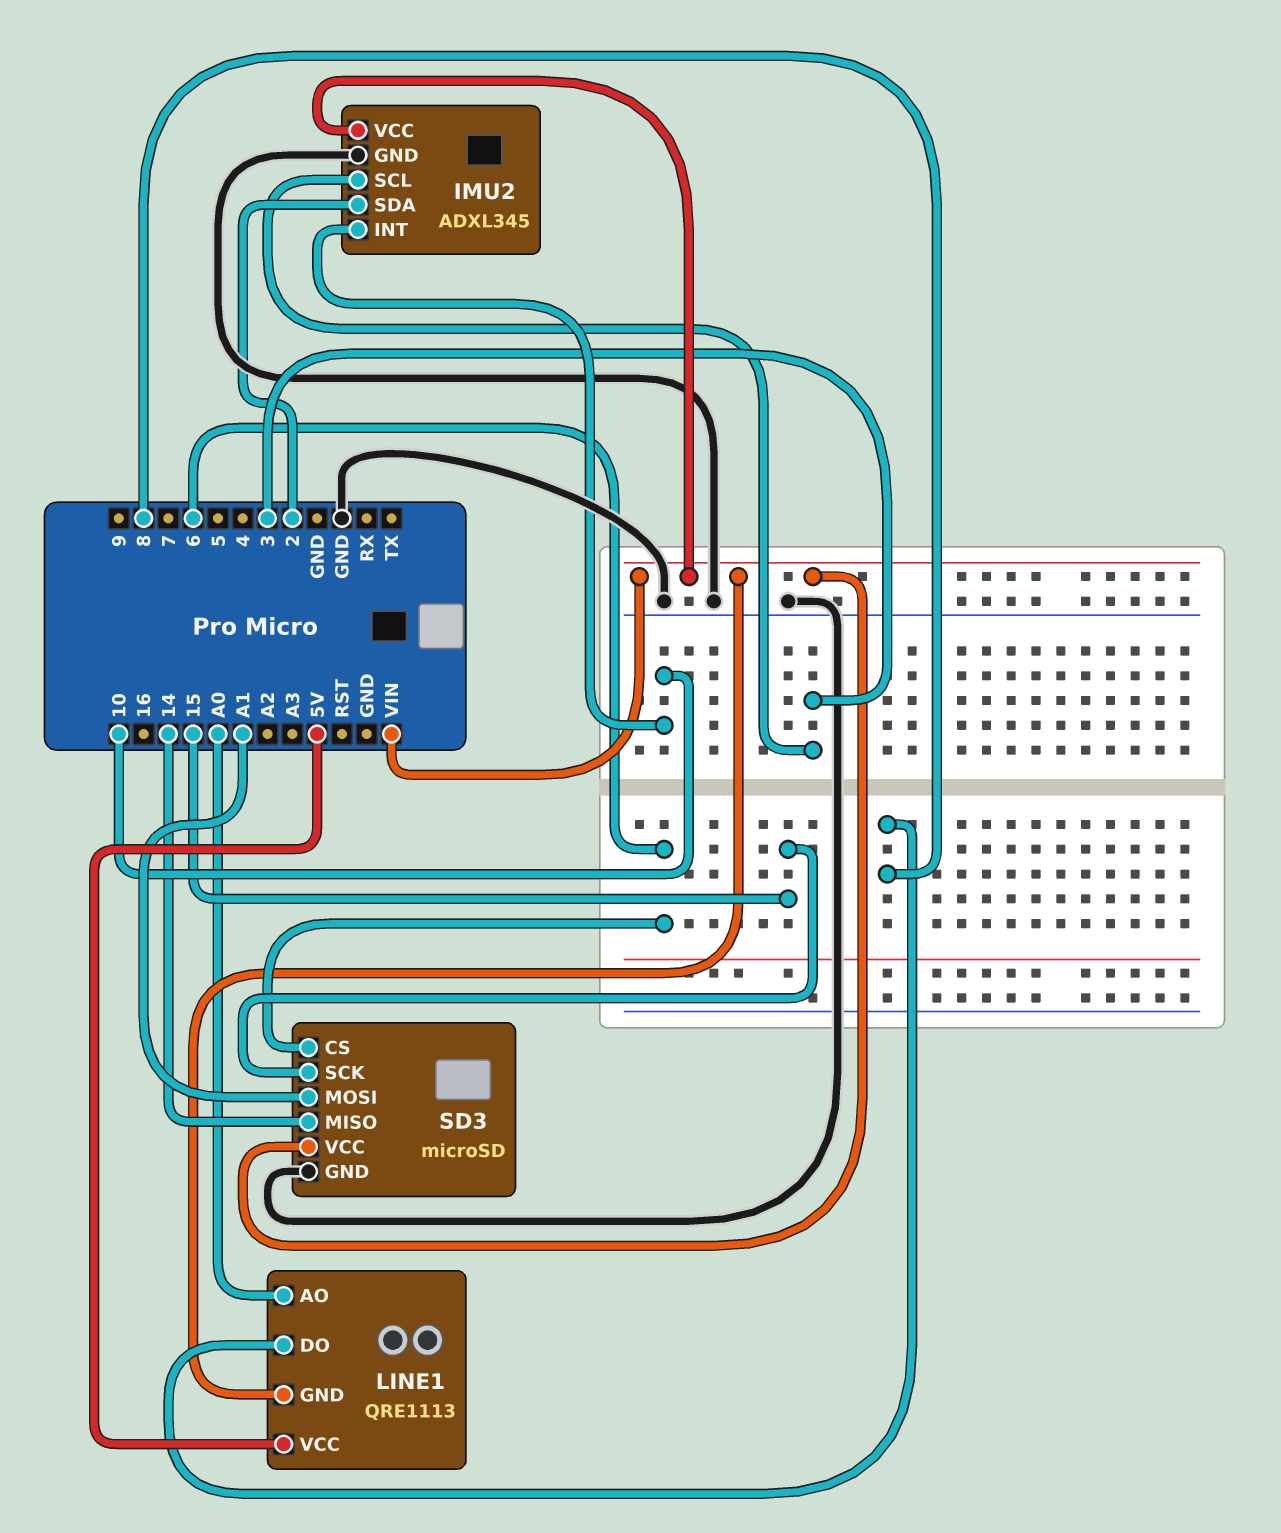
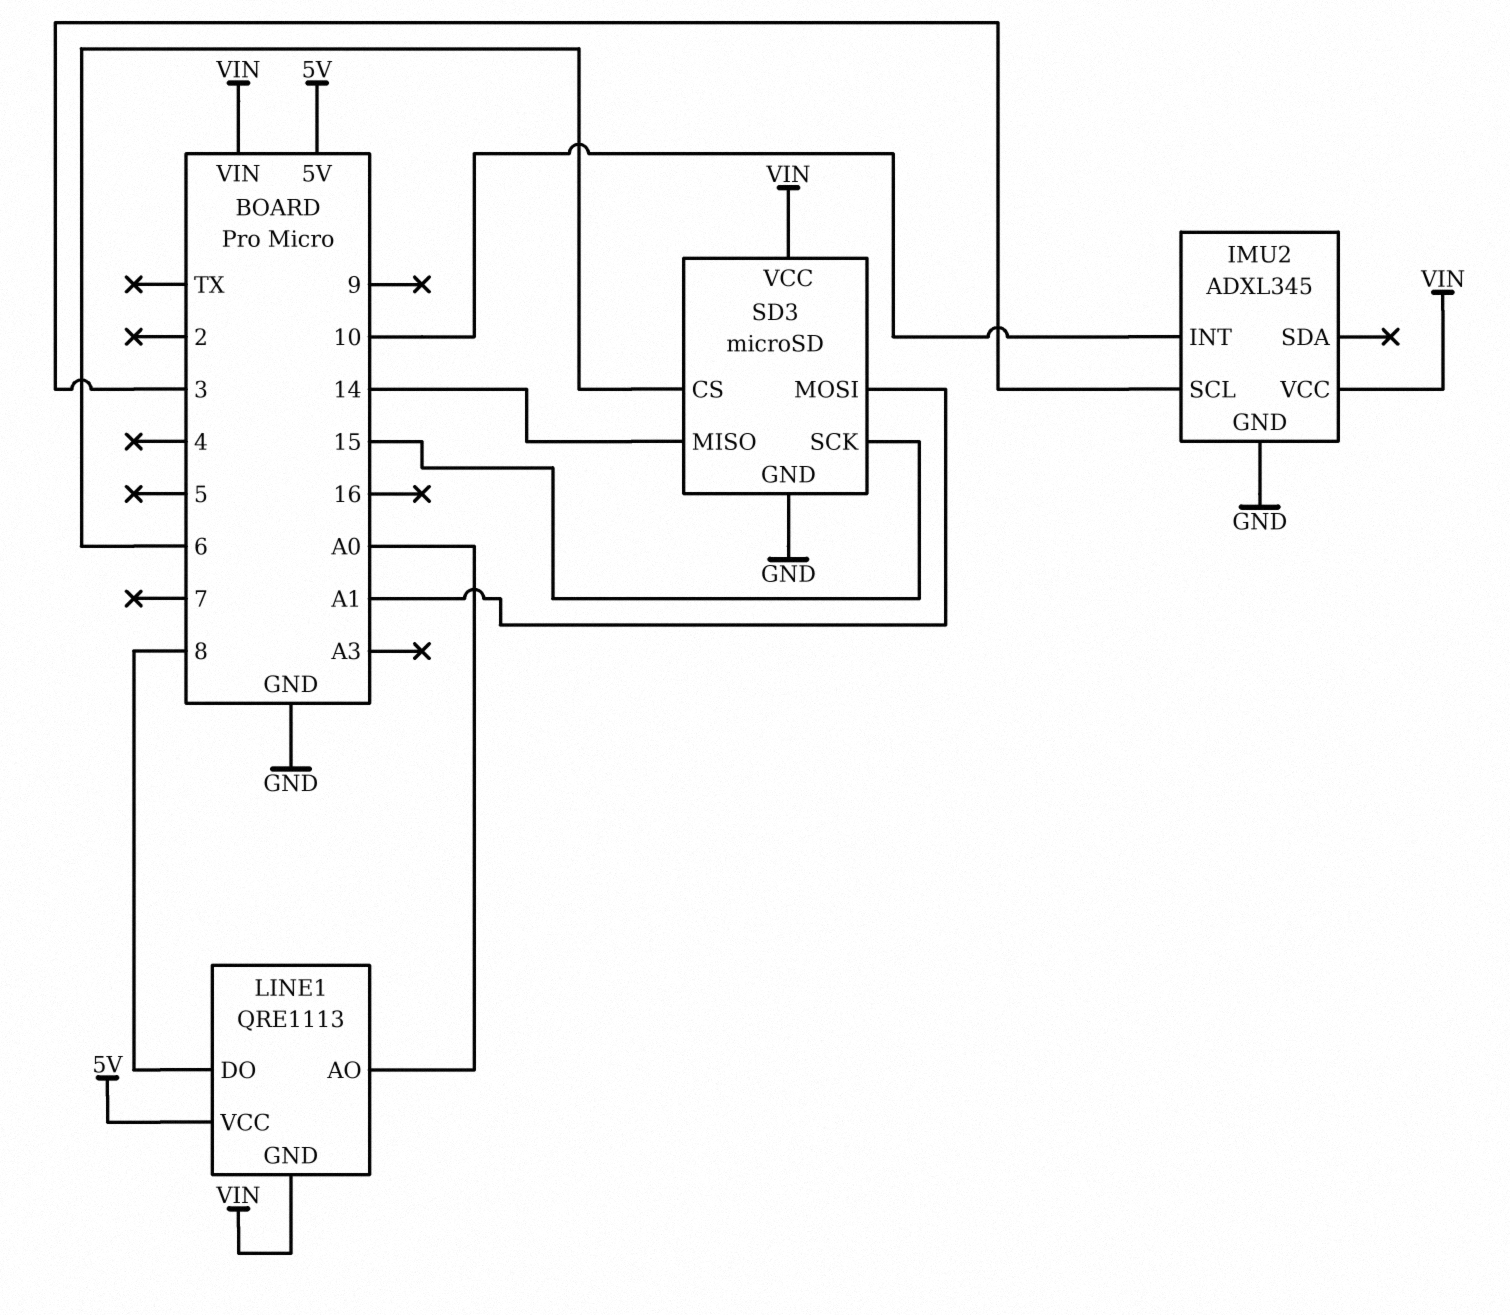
IMU2 pin SDA: 2 -> none

